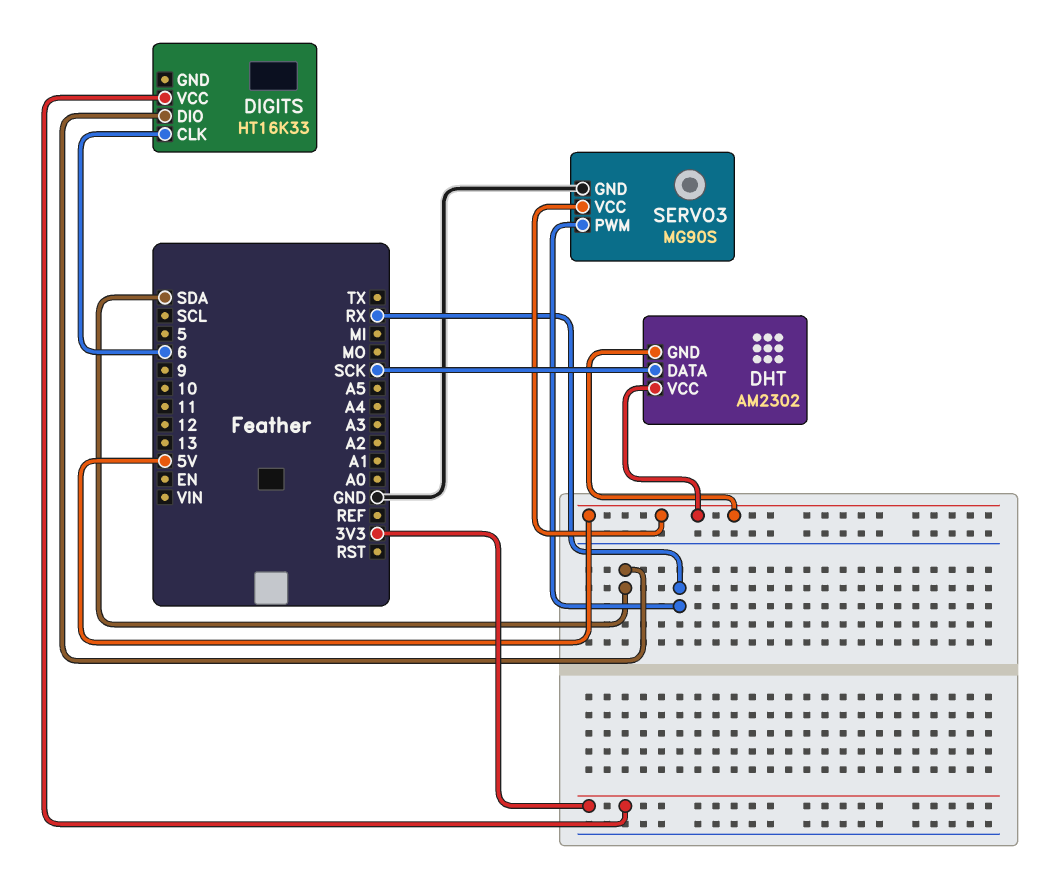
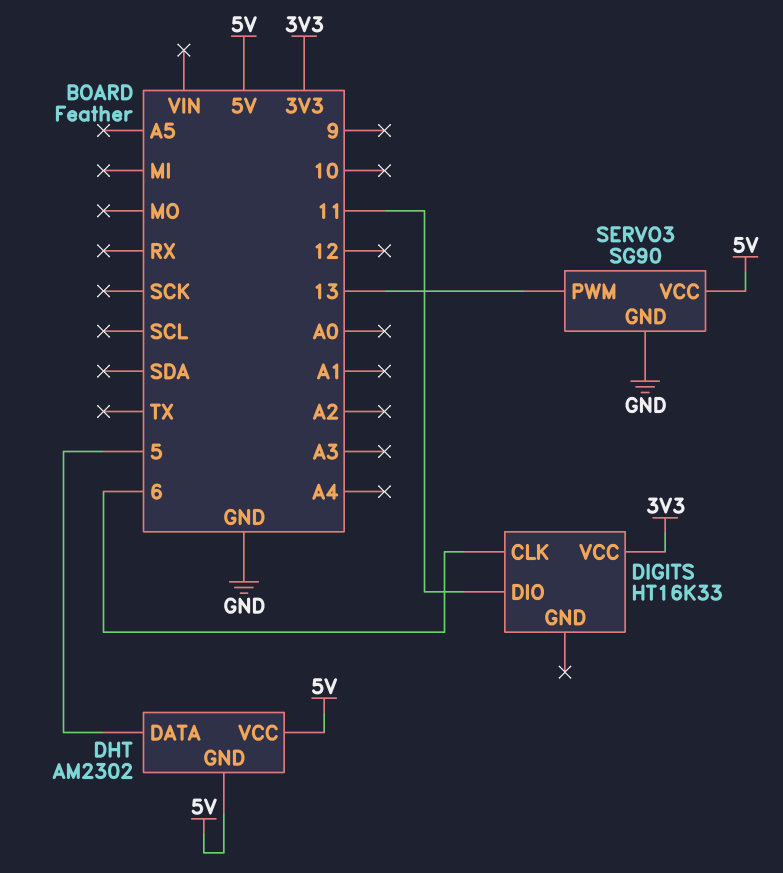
DHT pin DATA: SCK -> 5
DIGITS pin DIO: SDA -> 11
SERVO3: MG90S -> SG90
SERVO3 pin PWM: RX -> 13

